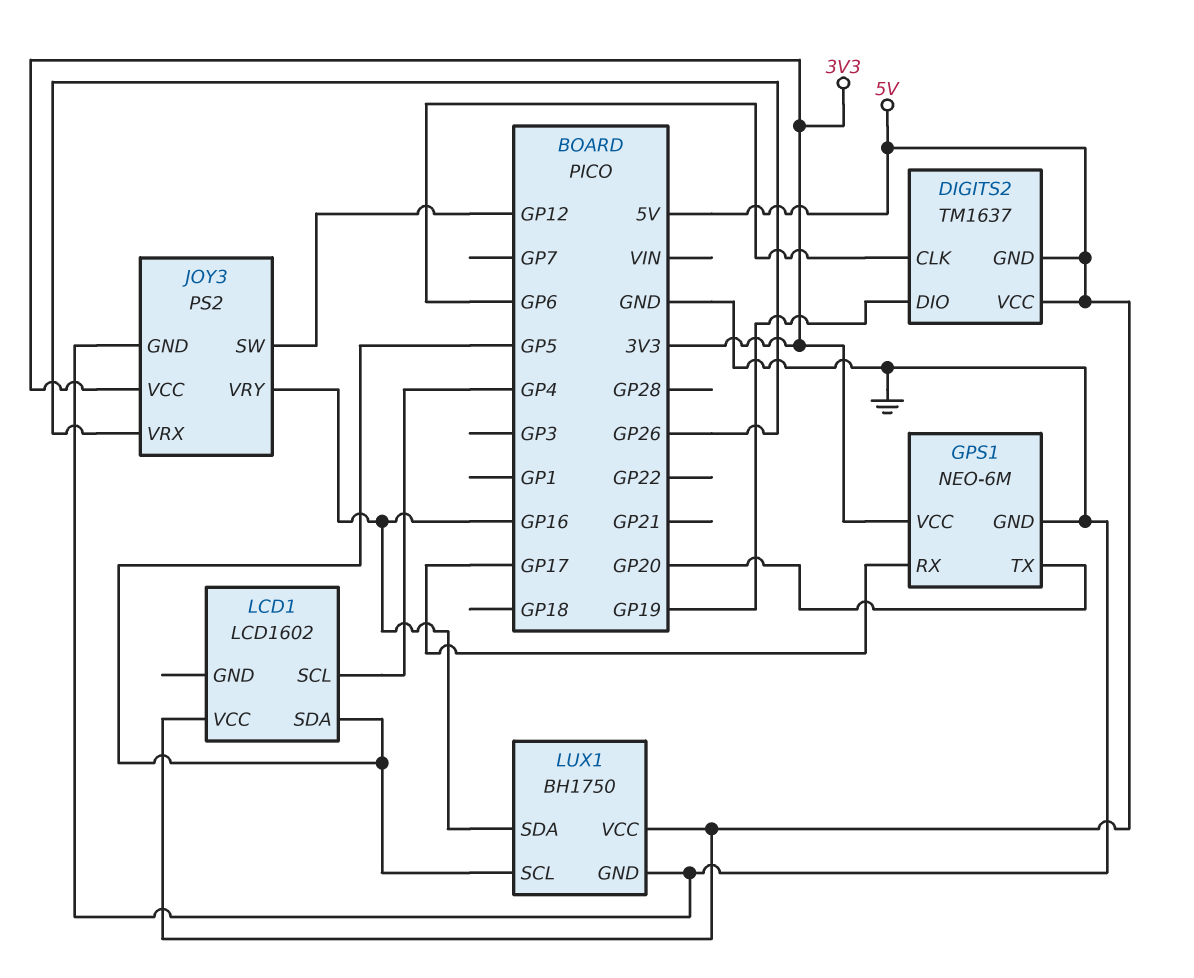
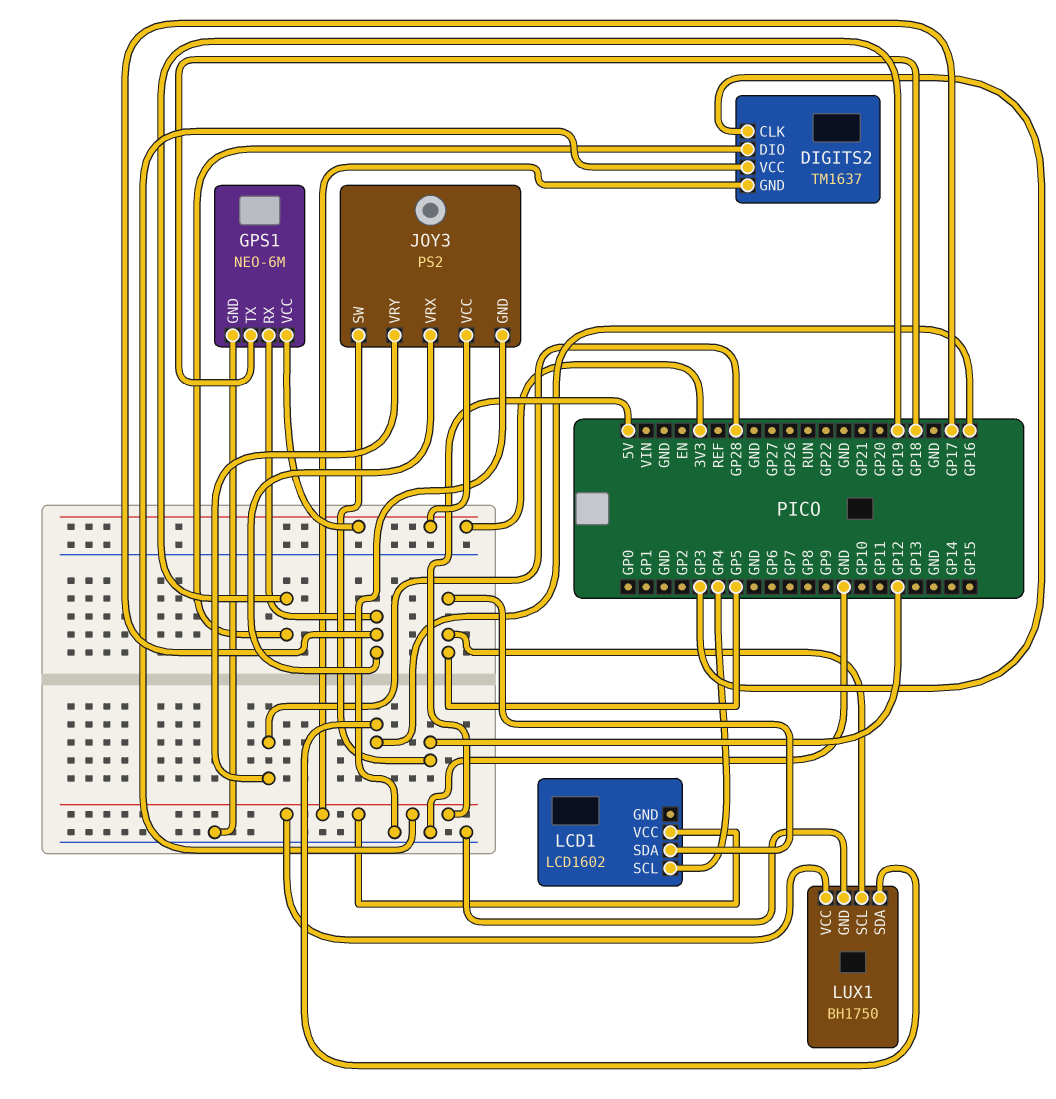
DIGITS2 pin CLK: GP6 -> GP3
GPS1 pin TX: GP20 -> GP18
JOY3 pin VRX: GP26 -> GP17
JOY3 pin VRY: GP16 -> GP28

